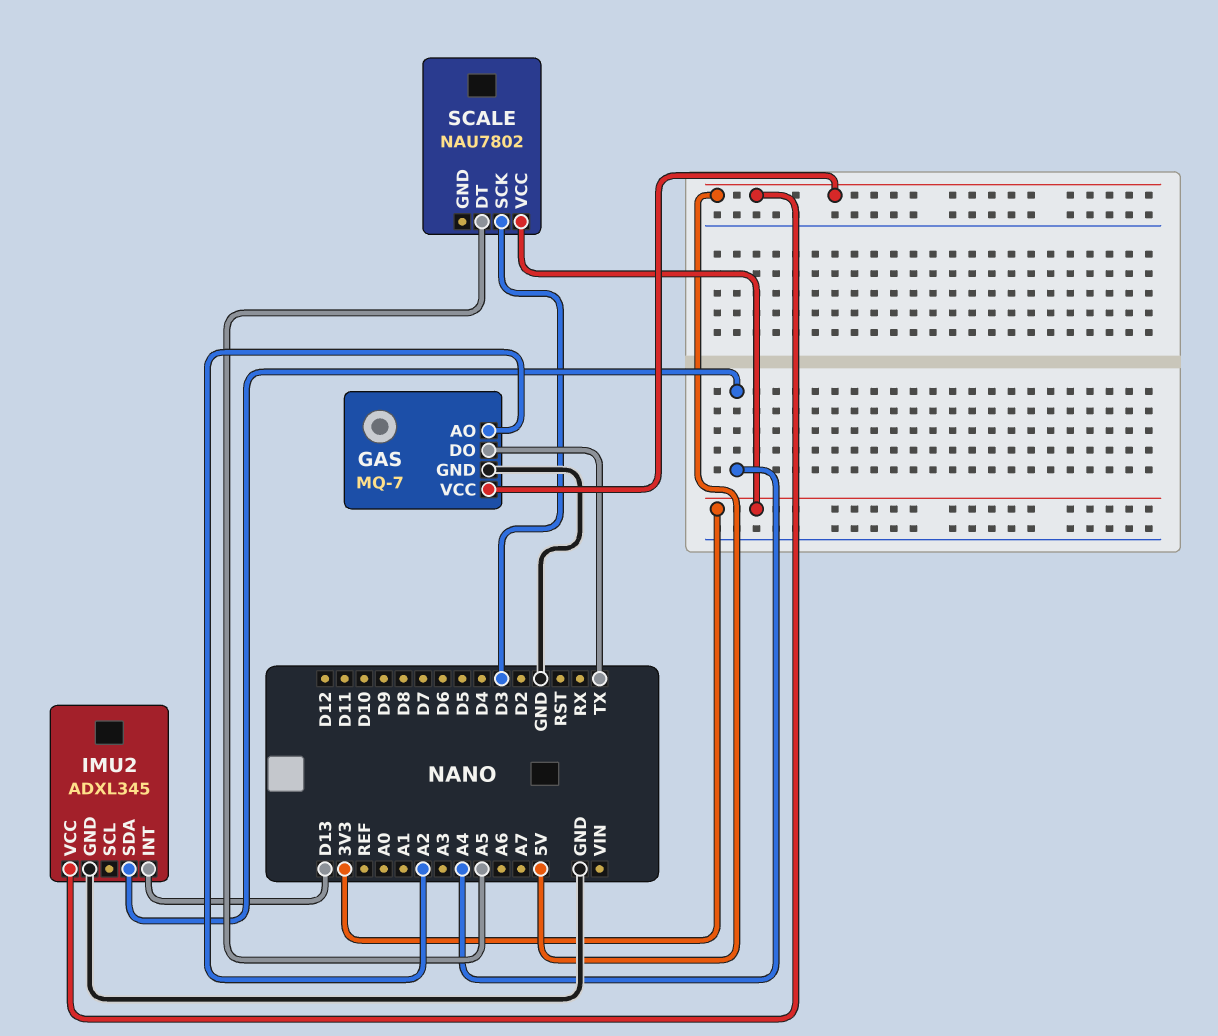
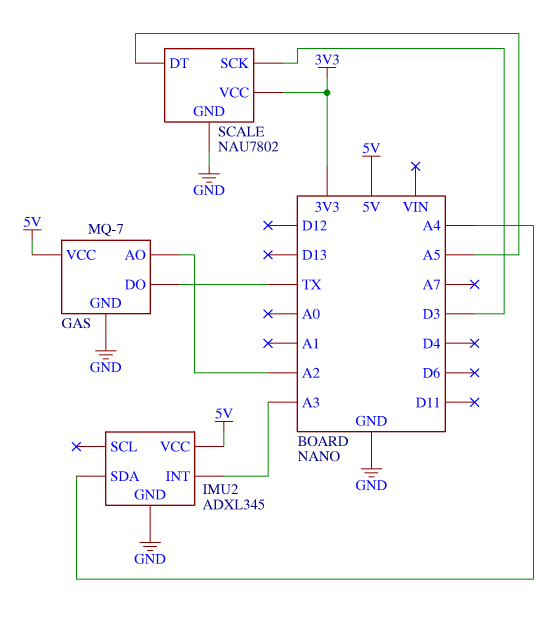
IMU2 pin INT: D13 -> A3
SCALE pin GND: none -> GND

